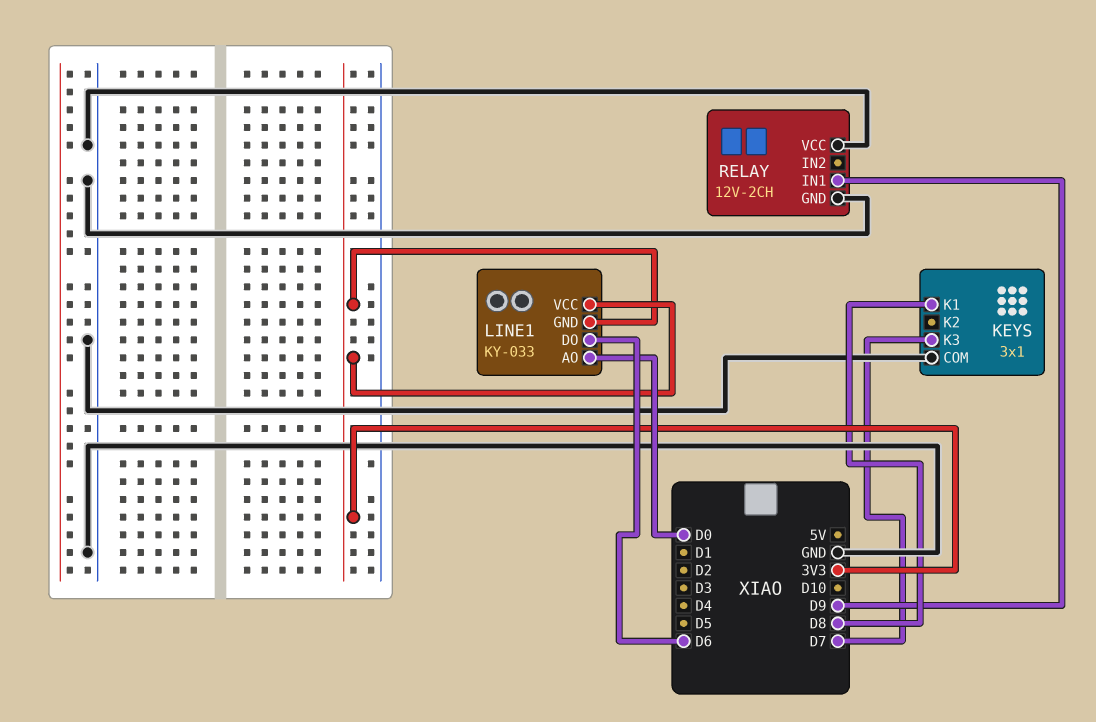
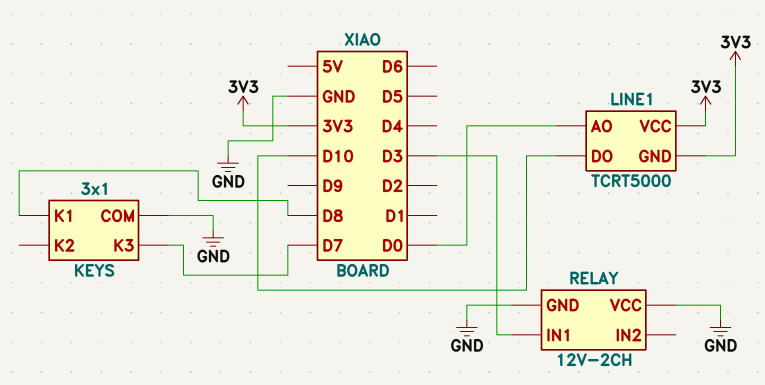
LINE1: KY-033 -> TCRT5000
LINE1 pin DO: D6 -> D10
RELAY pin IN1: D9 -> D3

